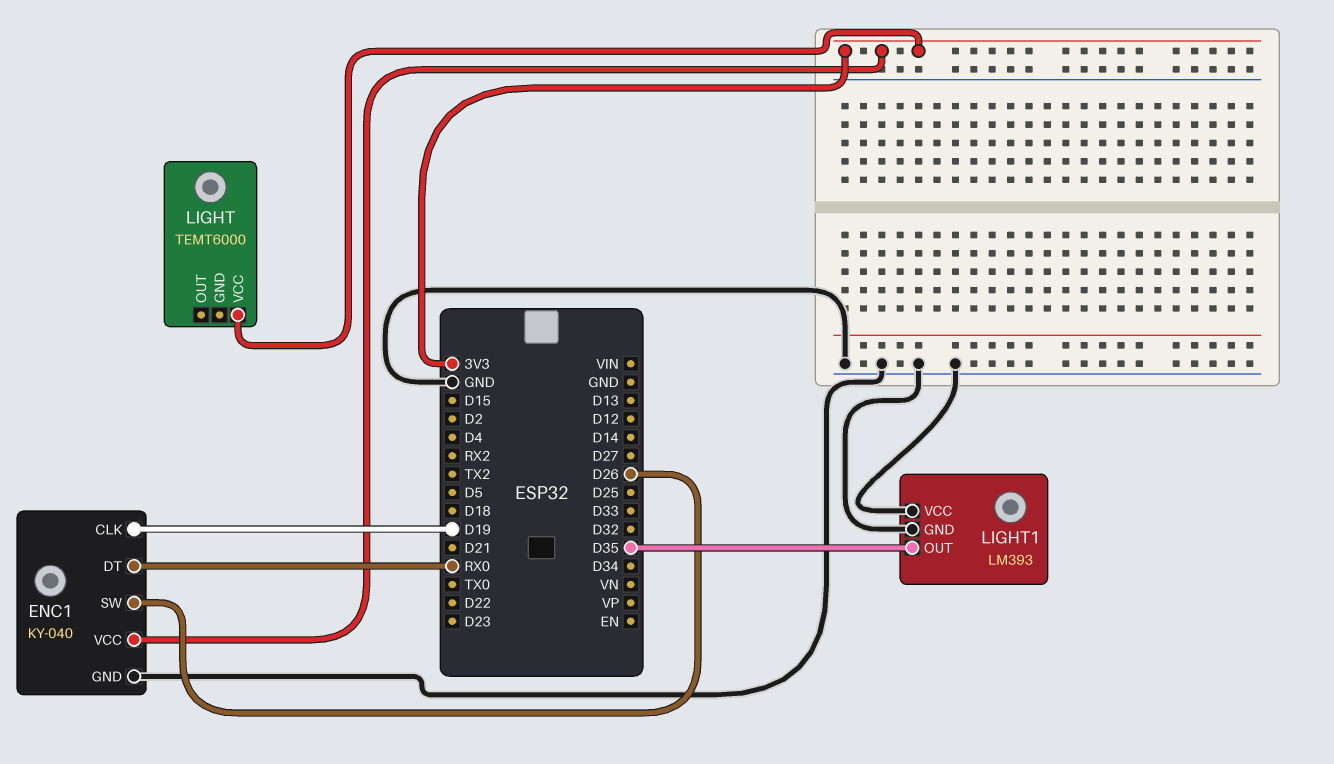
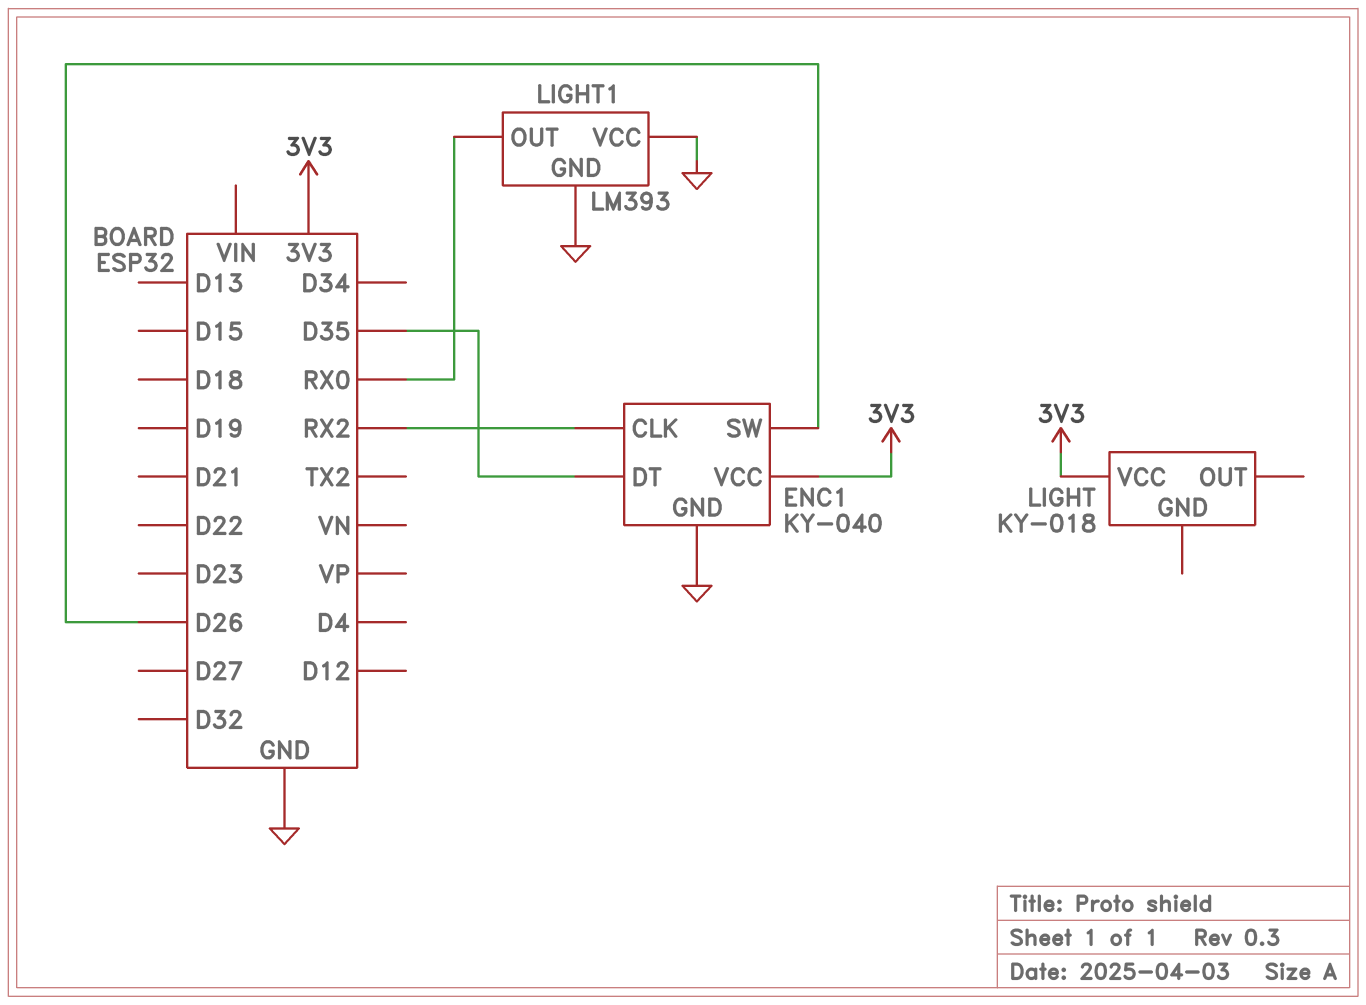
ENC1 pin CLK: D19 -> RX2
ENC1 pin DT: RX0 -> D35
LIGHT: TEMT6000 -> KY-018
LIGHT1 pin OUT: D35 -> RX0

